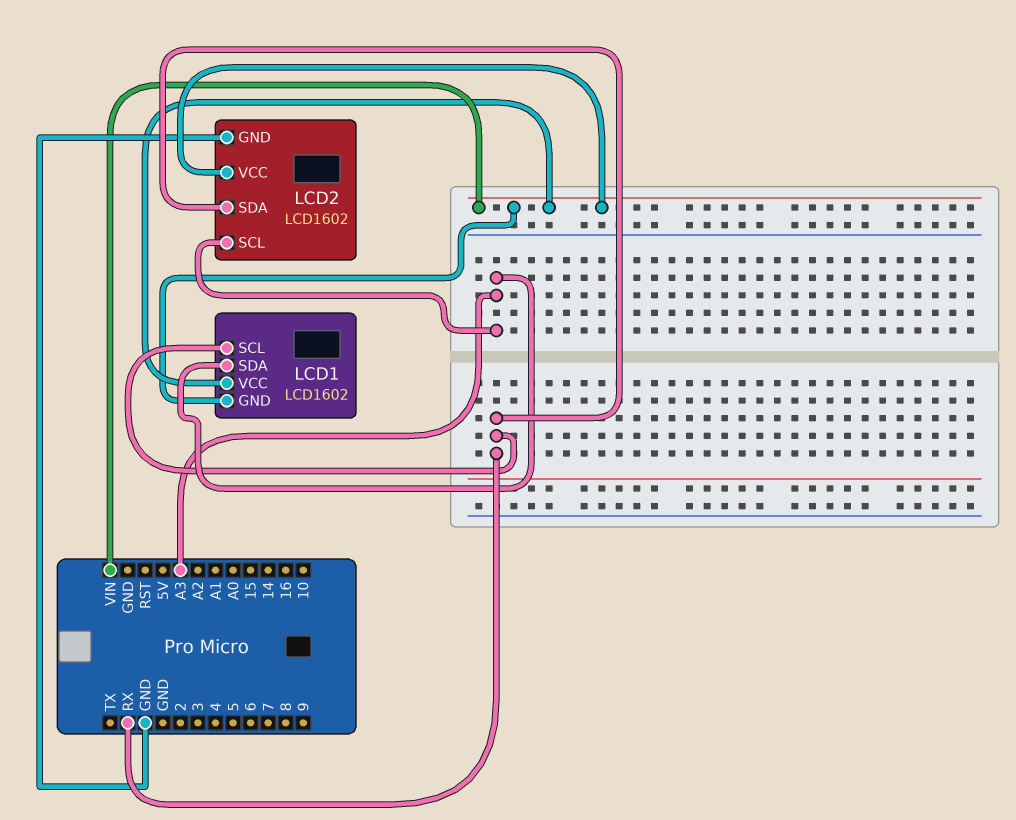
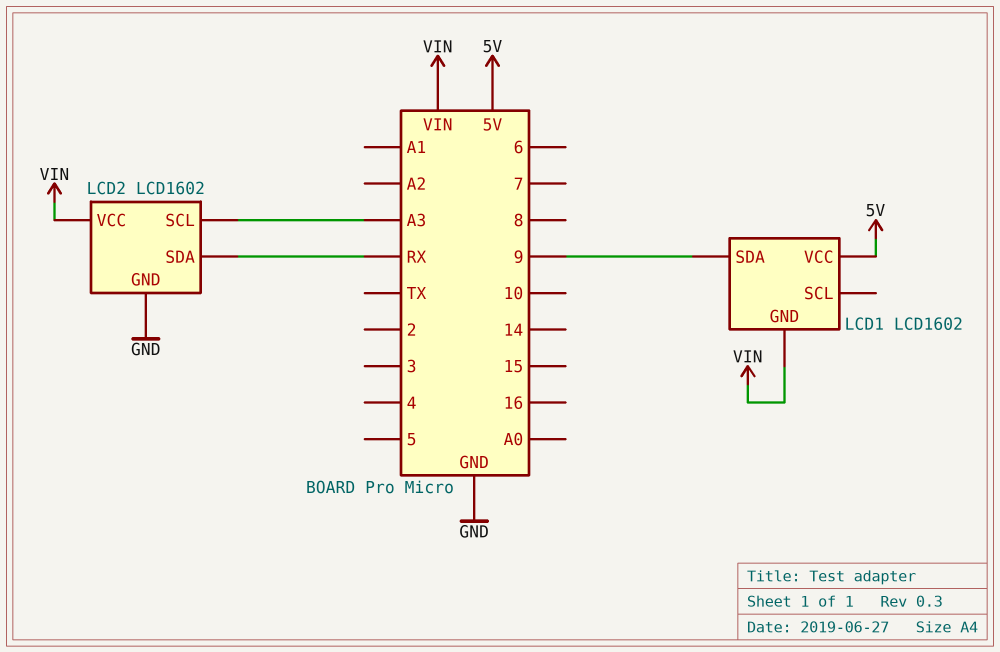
LCD1 pin SCL: RX -> none
LCD1 pin SDA: A3 -> 9
LCD1 pin VCC: VIN -> 5V

